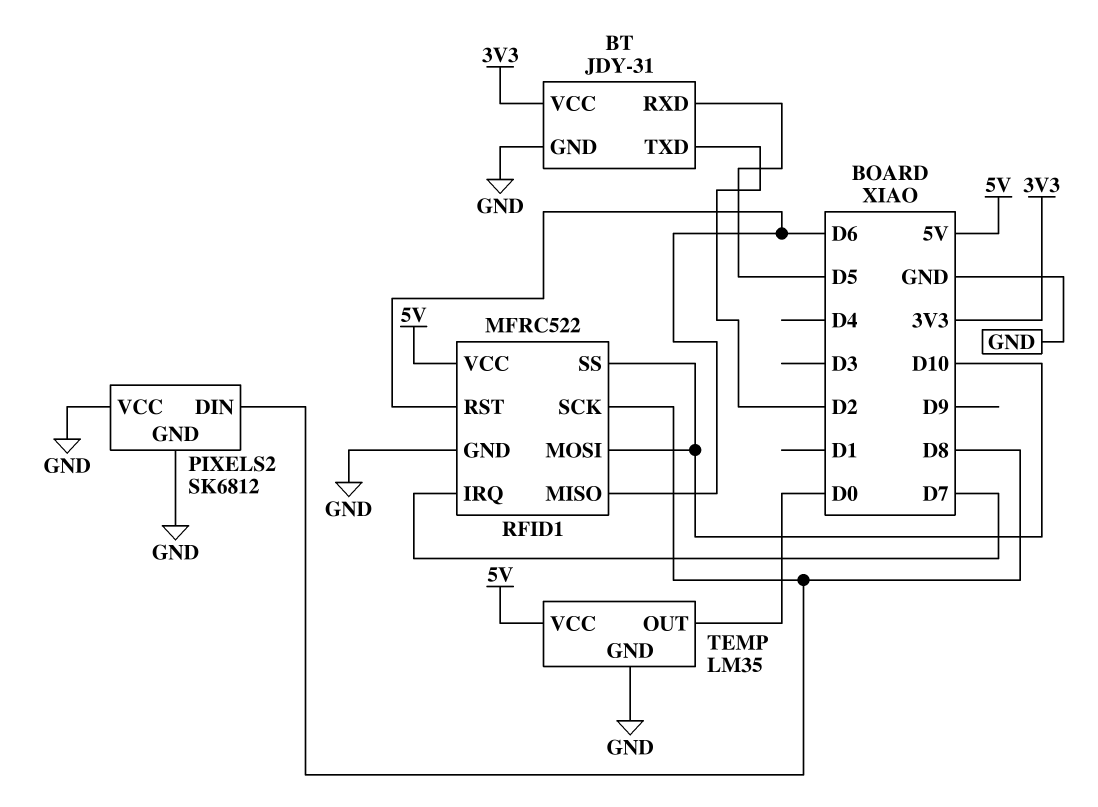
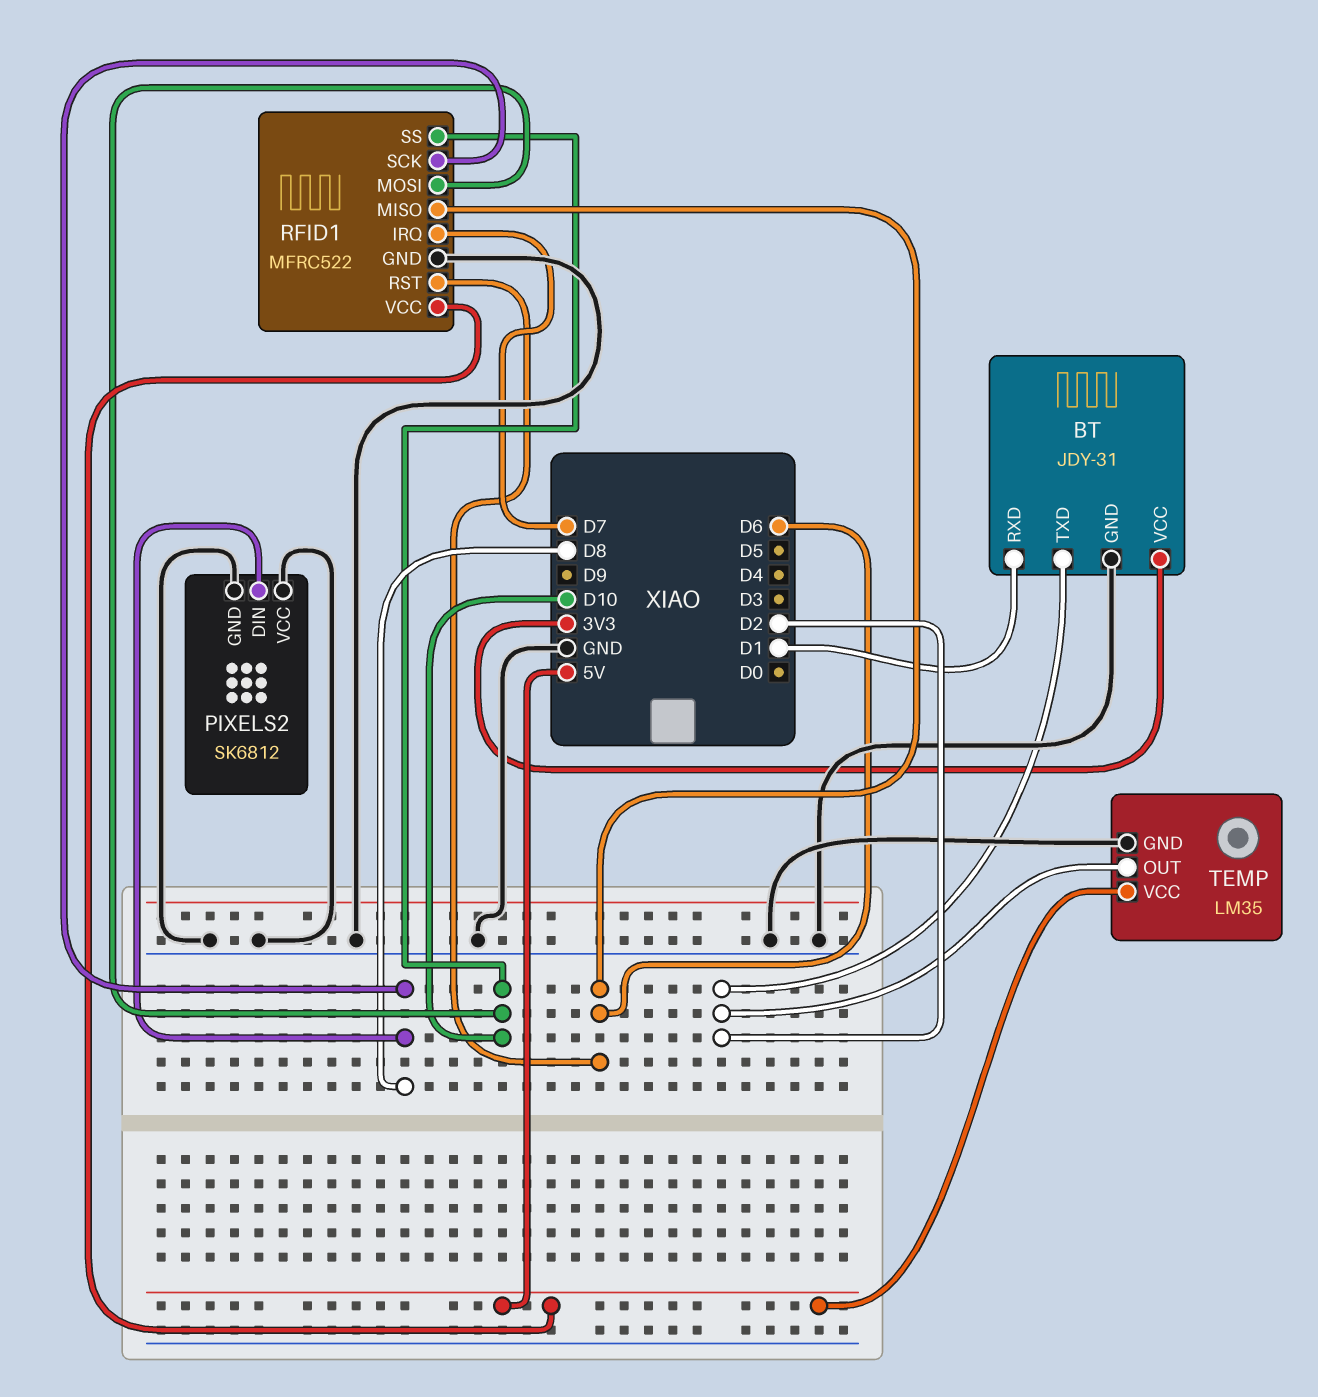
BT pin RXD: D5 -> D1
TEMP pin OUT: D0 -> D2

